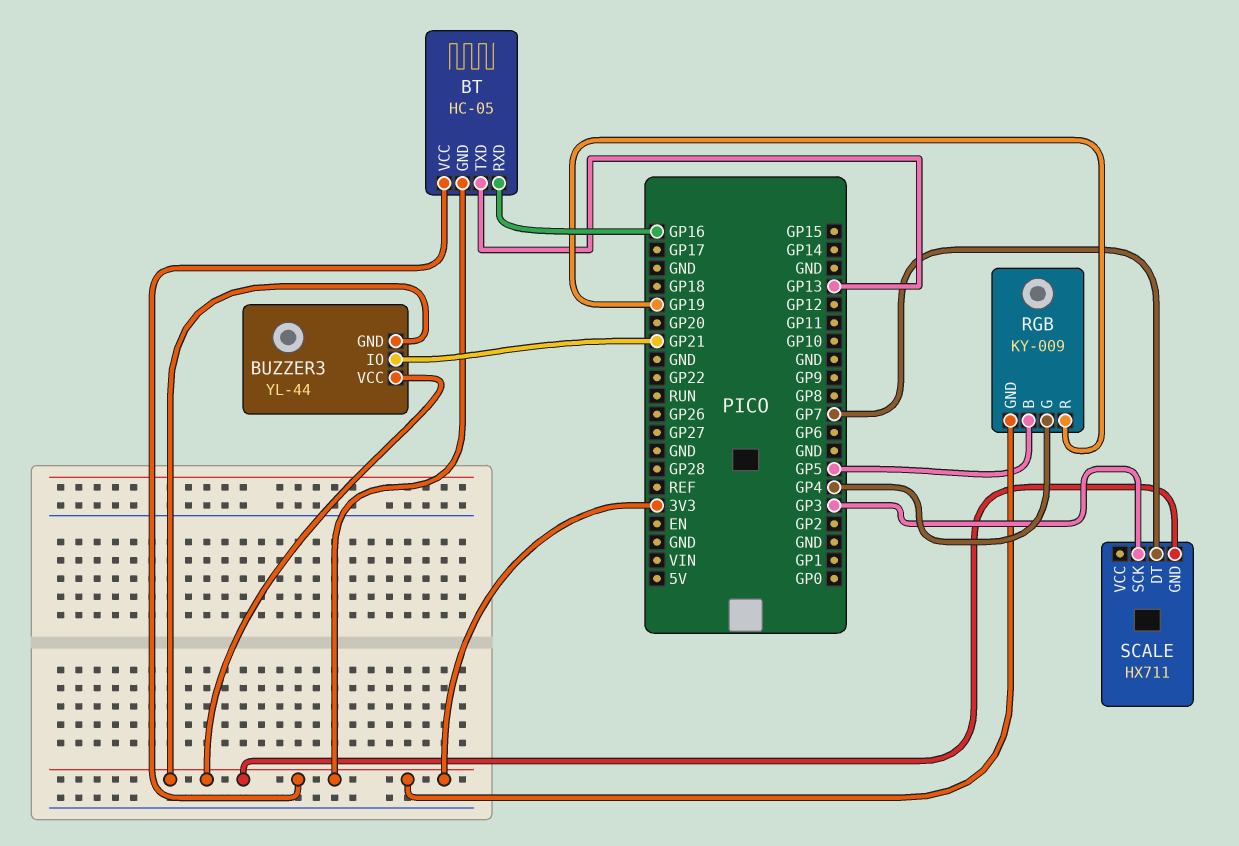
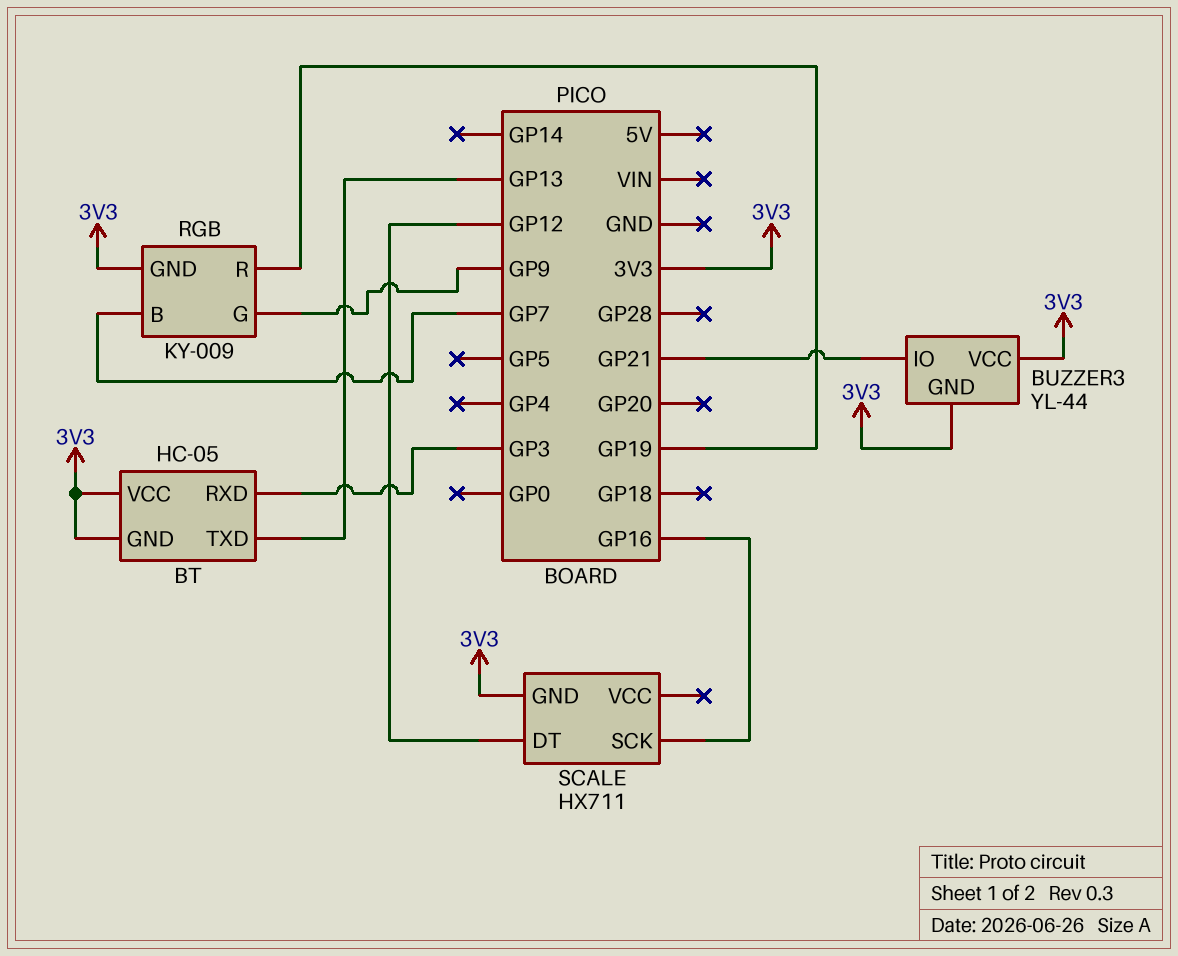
BT pin RXD: GP16 -> GP3
RGB pin B: GP5 -> GP7
RGB pin G: GP4 -> GP9
SCALE pin DT: GP7 -> GP12
SCALE pin SCK: GP3 -> GP16

